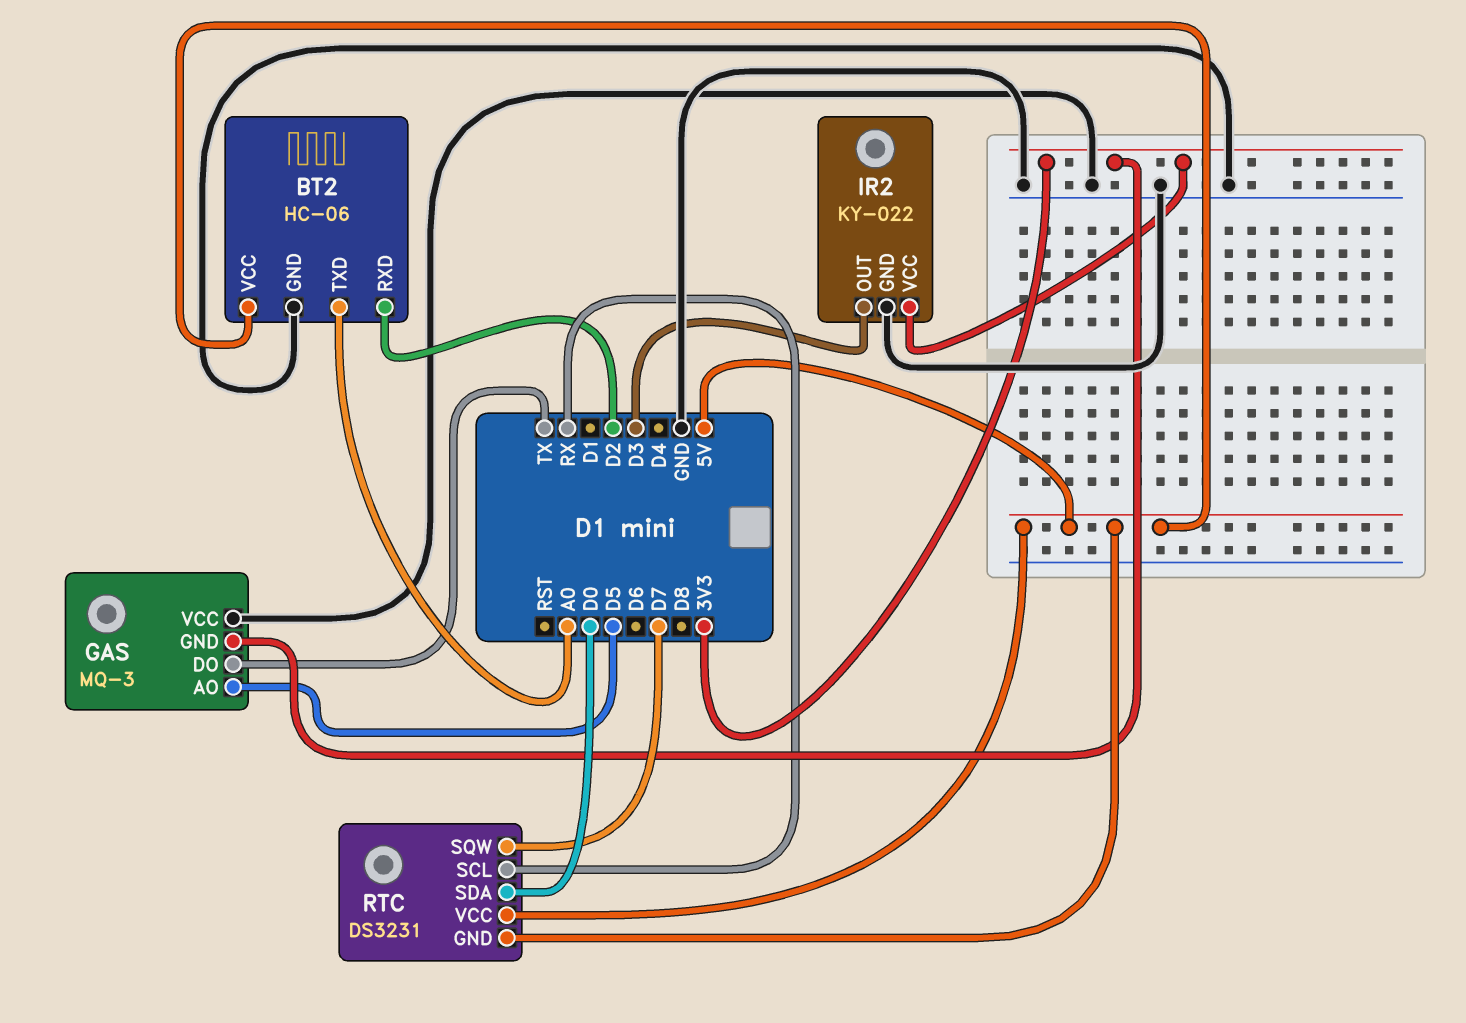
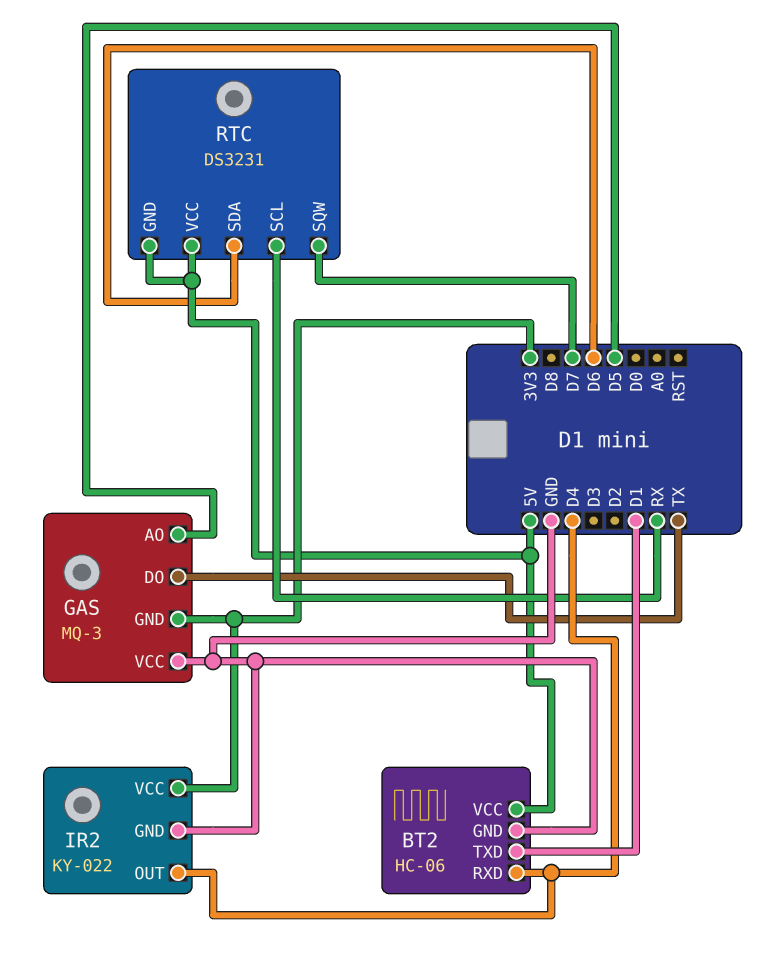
BT2 pin RXD: D2 -> D4
BT2 pin TXD: A0 -> D1
IR2 pin OUT: D3 -> D4
RTC pin SDA: D0 -> D6

